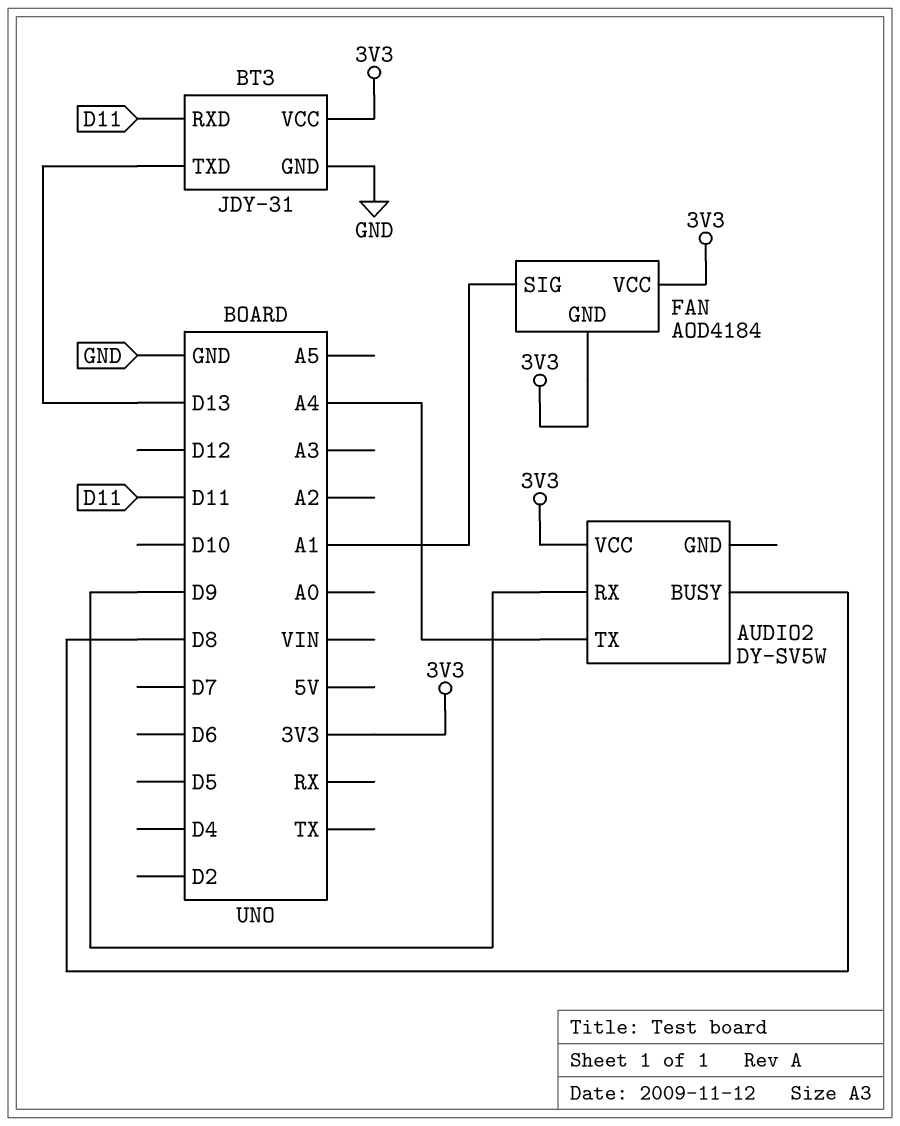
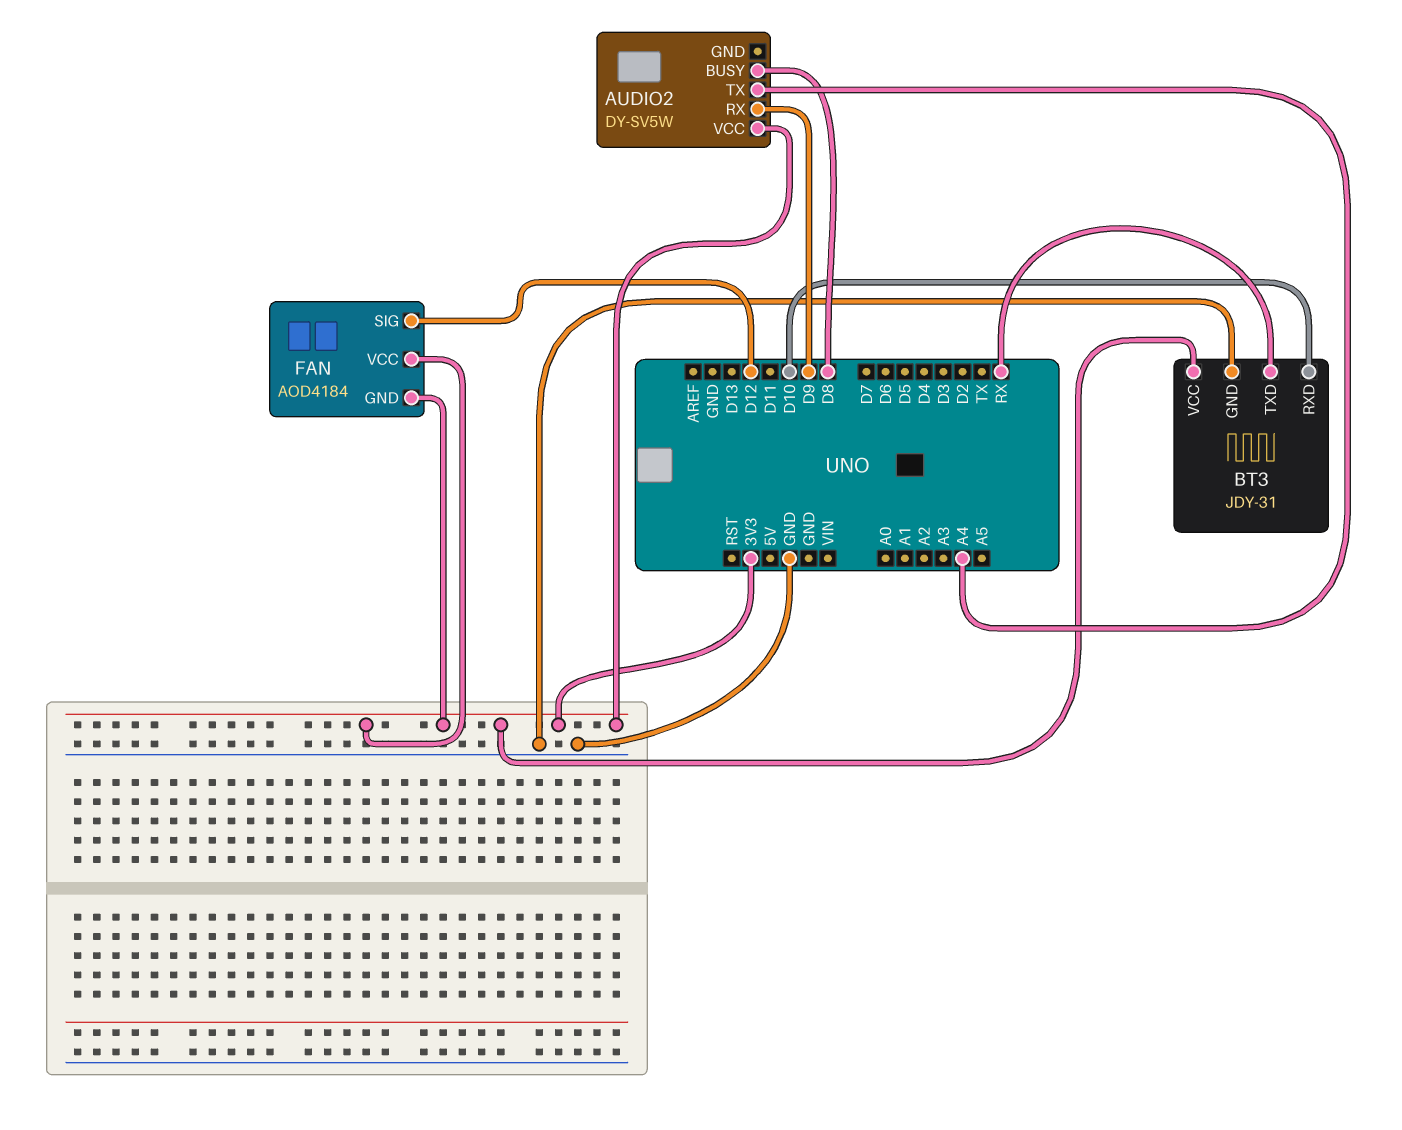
BT3 pin RXD: D11 -> D10
BT3 pin TXD: D13 -> RX
FAN pin SIG: A1 -> D12

